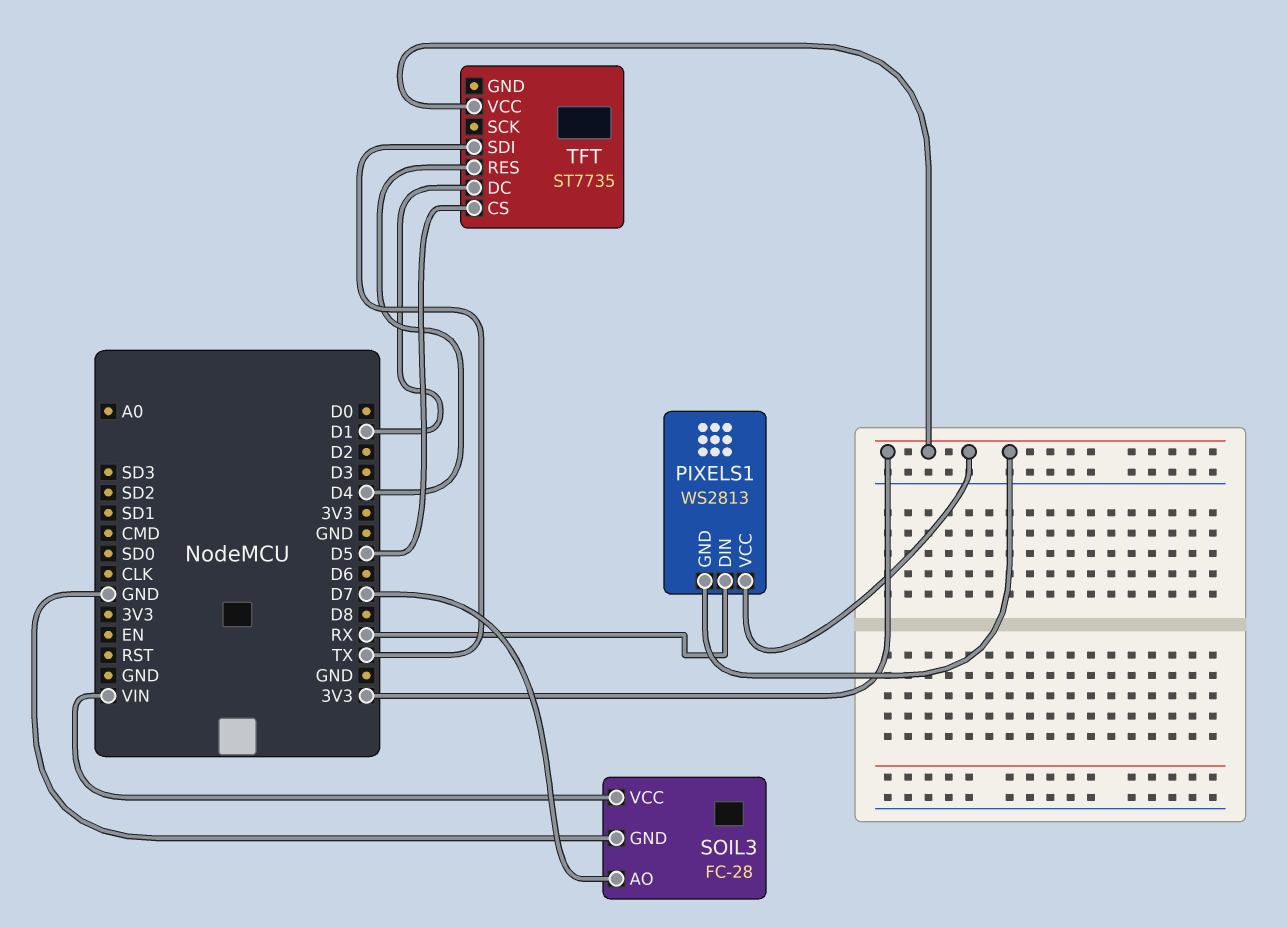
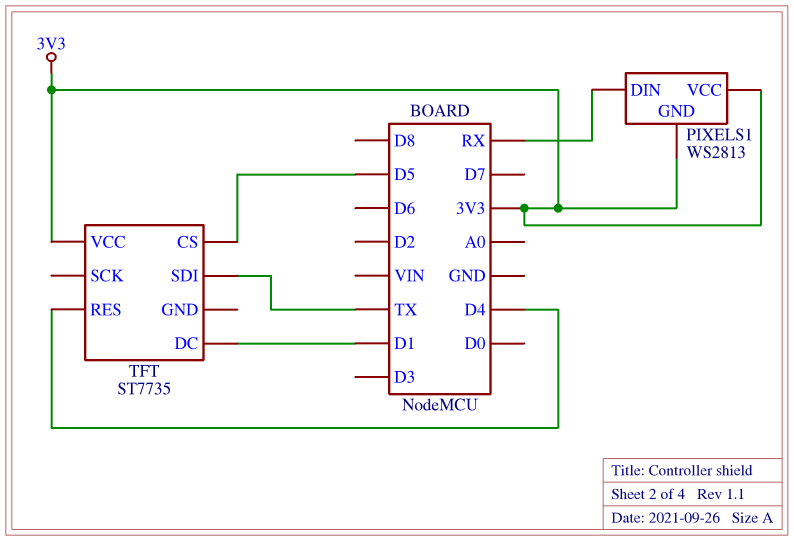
SOIL3: FC-28 -> none
SOIL3 pin AO: D7 -> none
SOIL3 pin GND: GND -> none
SOIL3 pin VCC: VIN -> none

